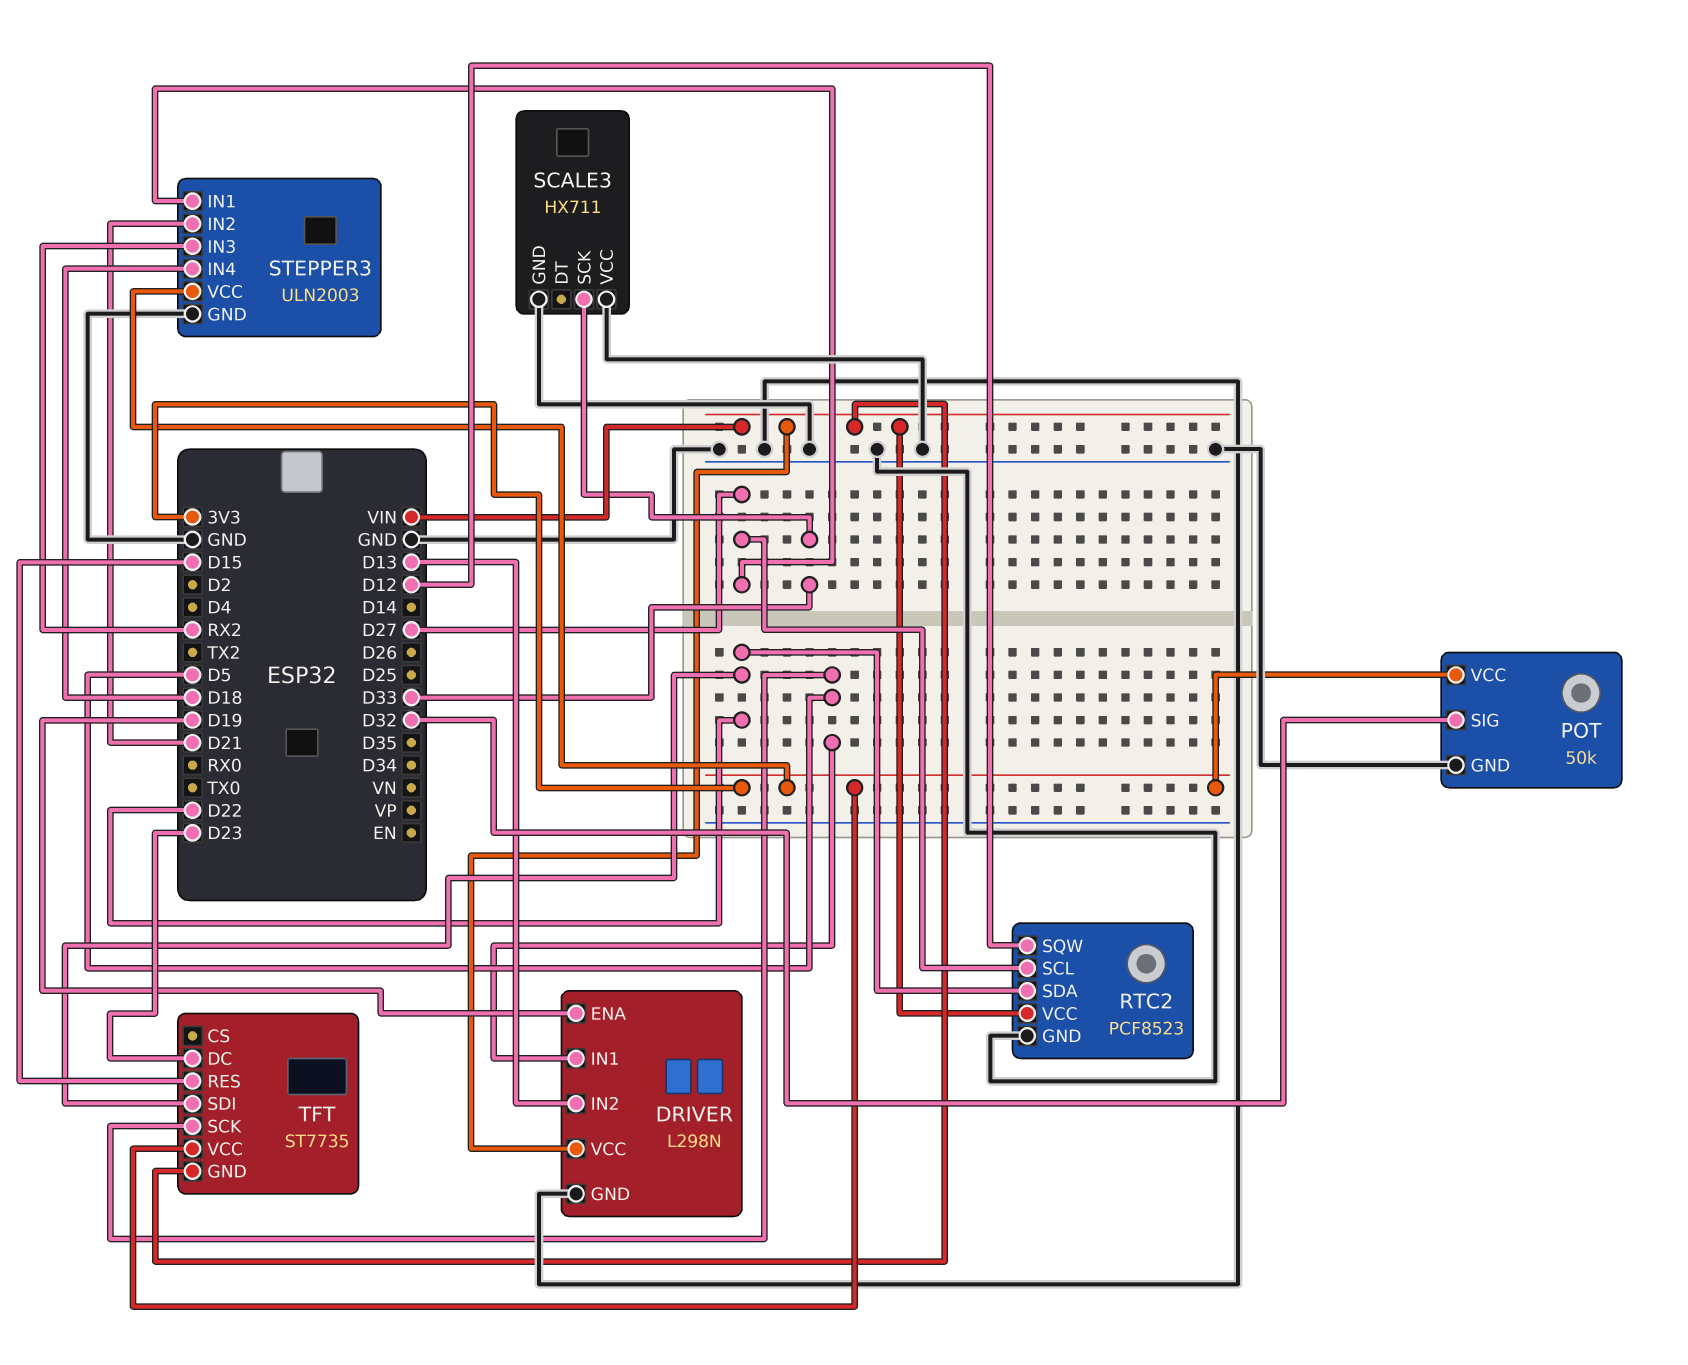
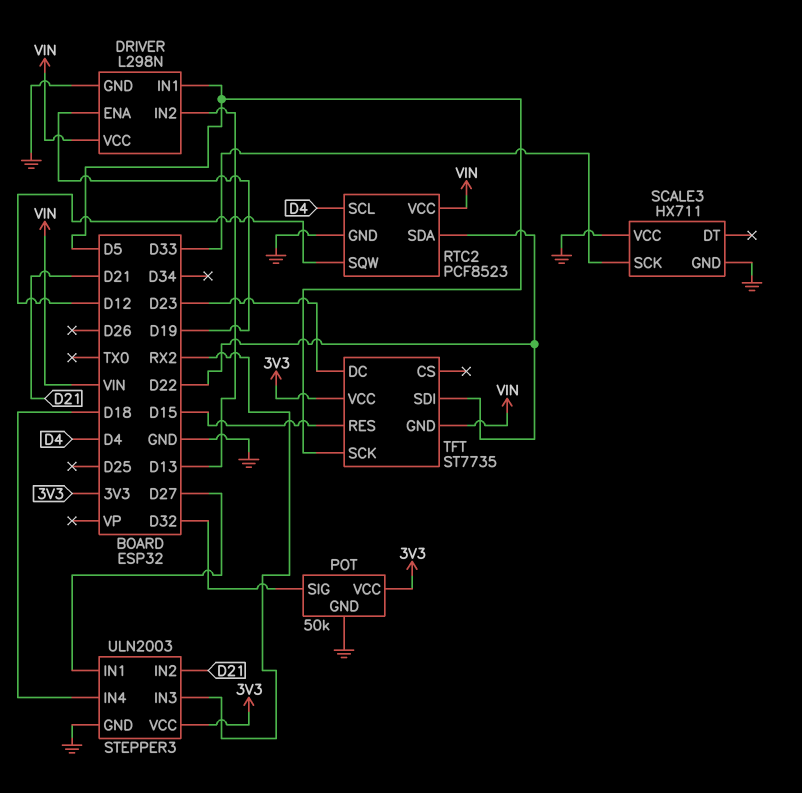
RTC2 pin SCL: D27 -> D4

